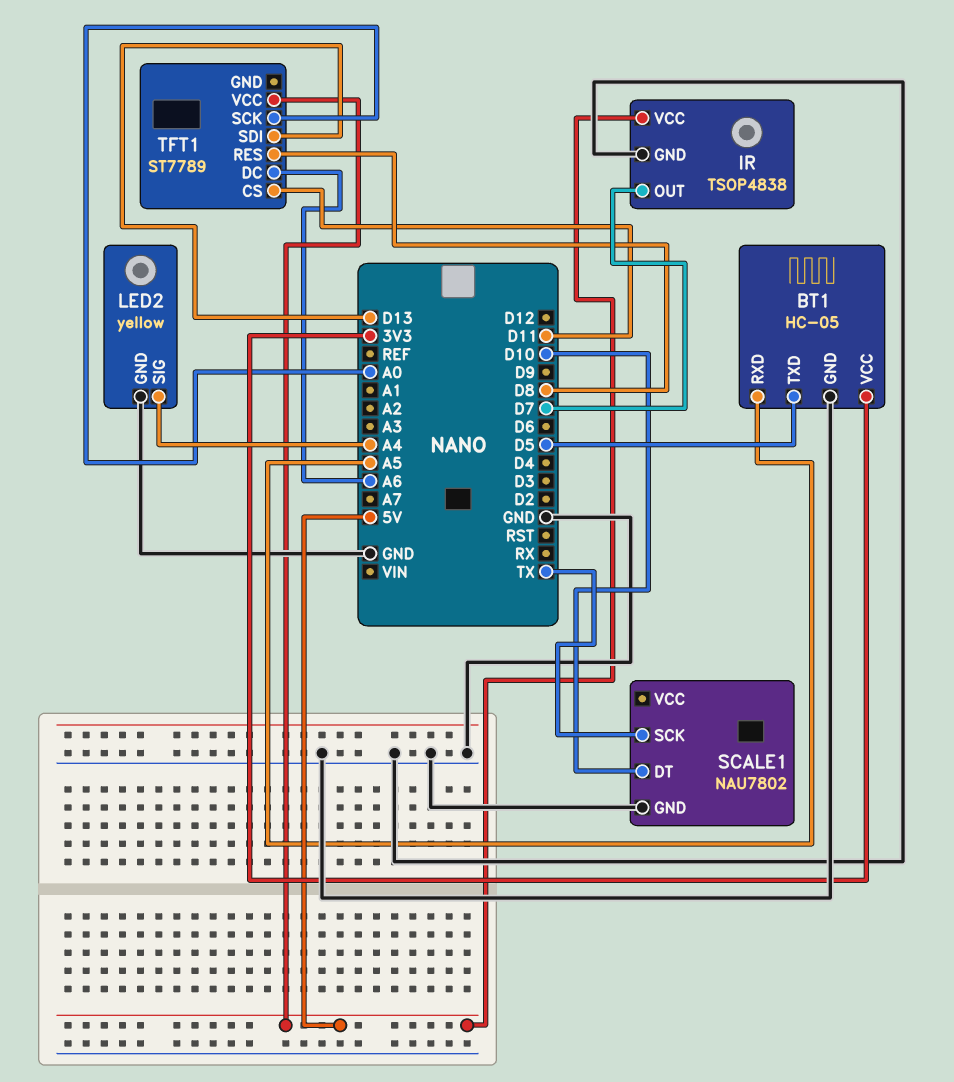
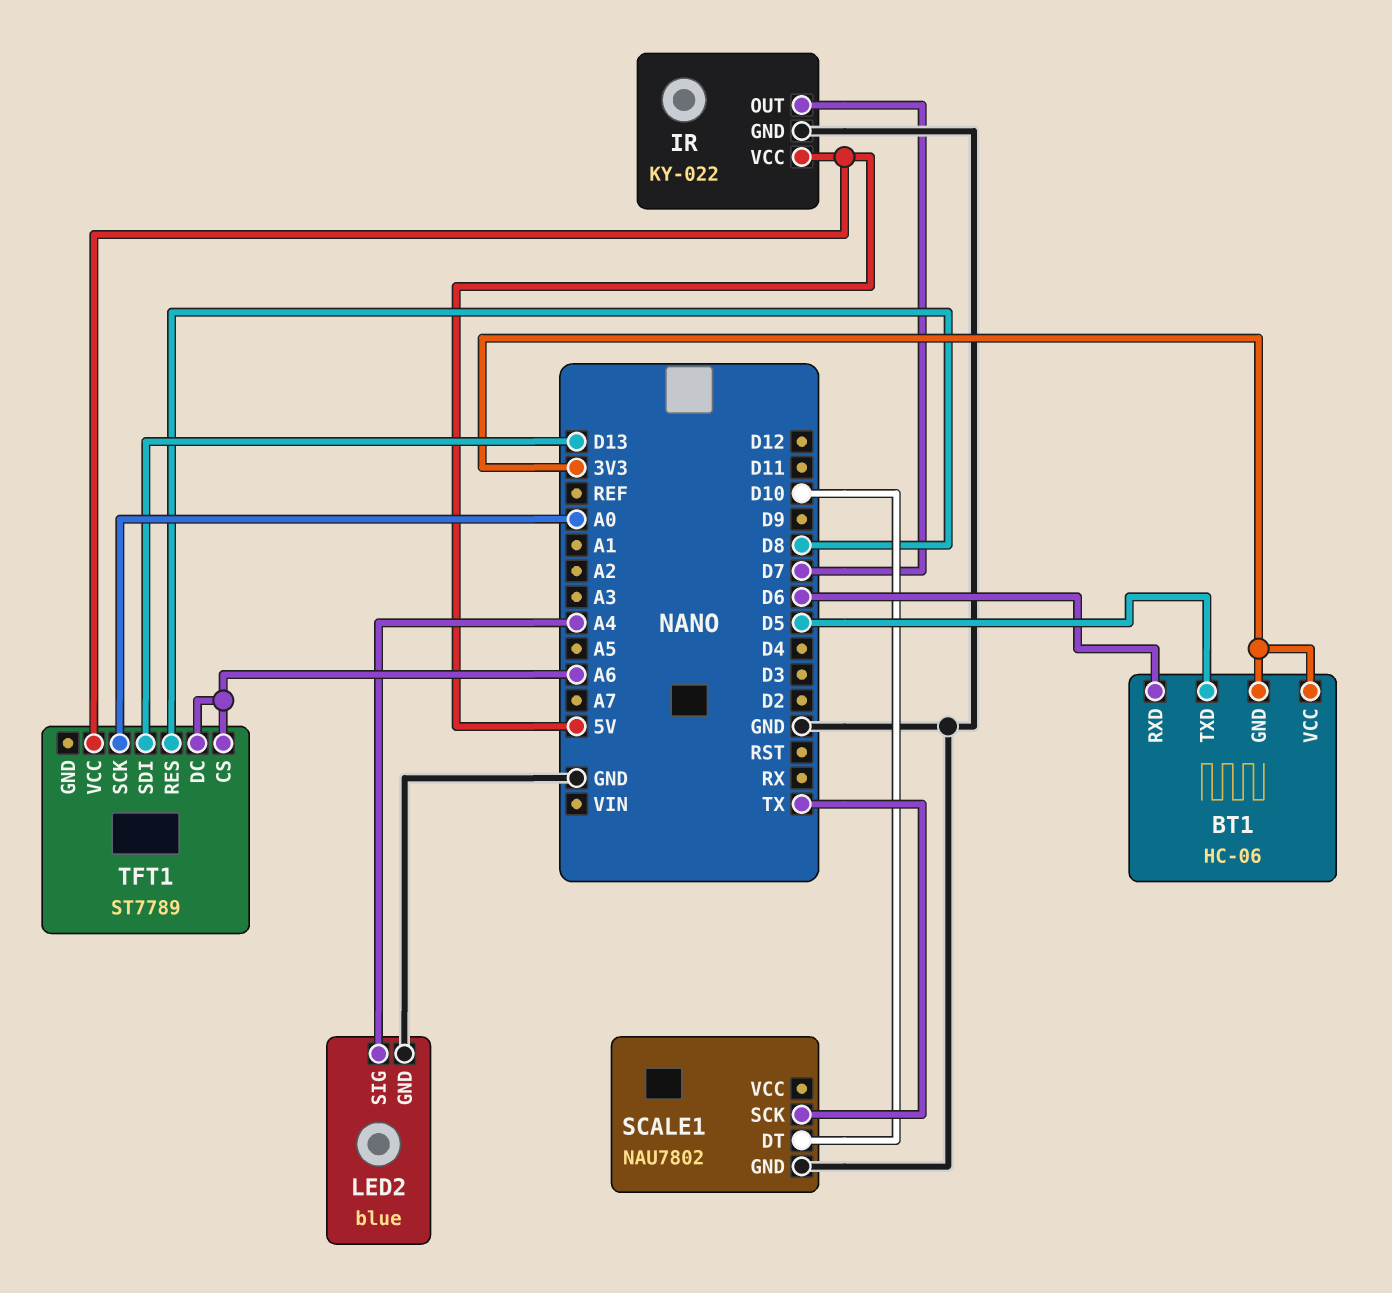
BT1: HC-05 -> HC-06
BT1 pin GND: GND -> 3V3
BT1 pin RXD: A5 -> D6
IR: TSOP4838 -> KY-022
LED2: yellow -> blue
TFT1 pin CS: D11 -> A6

